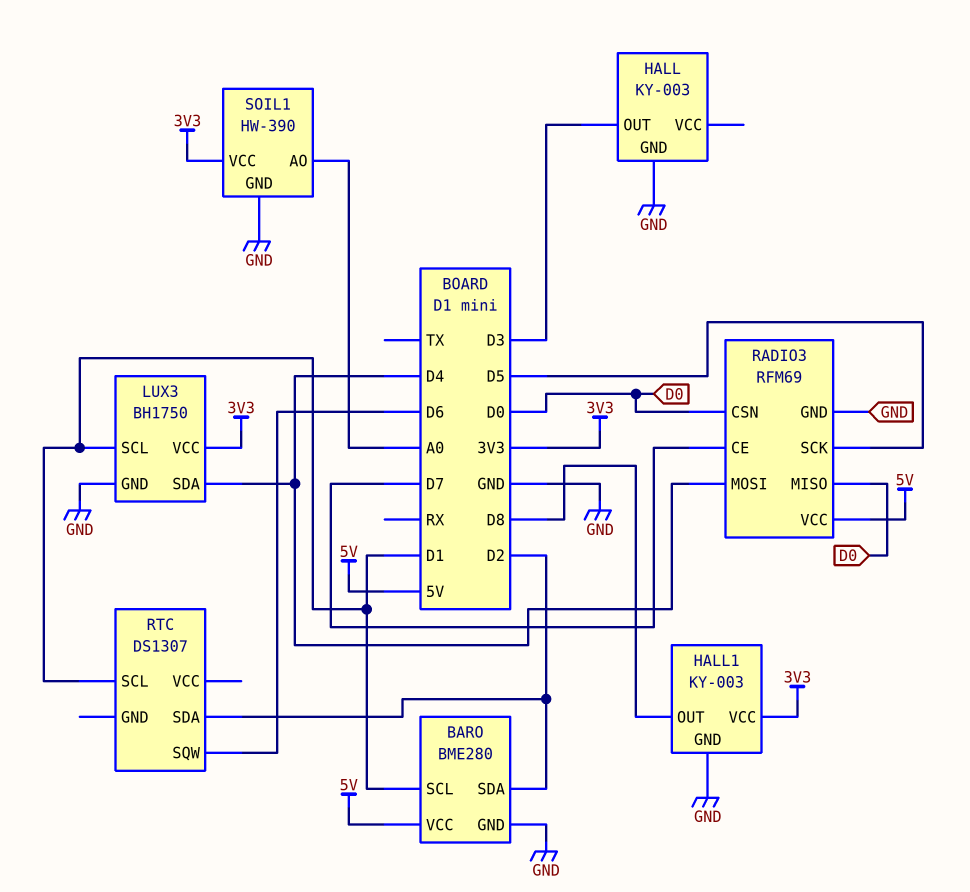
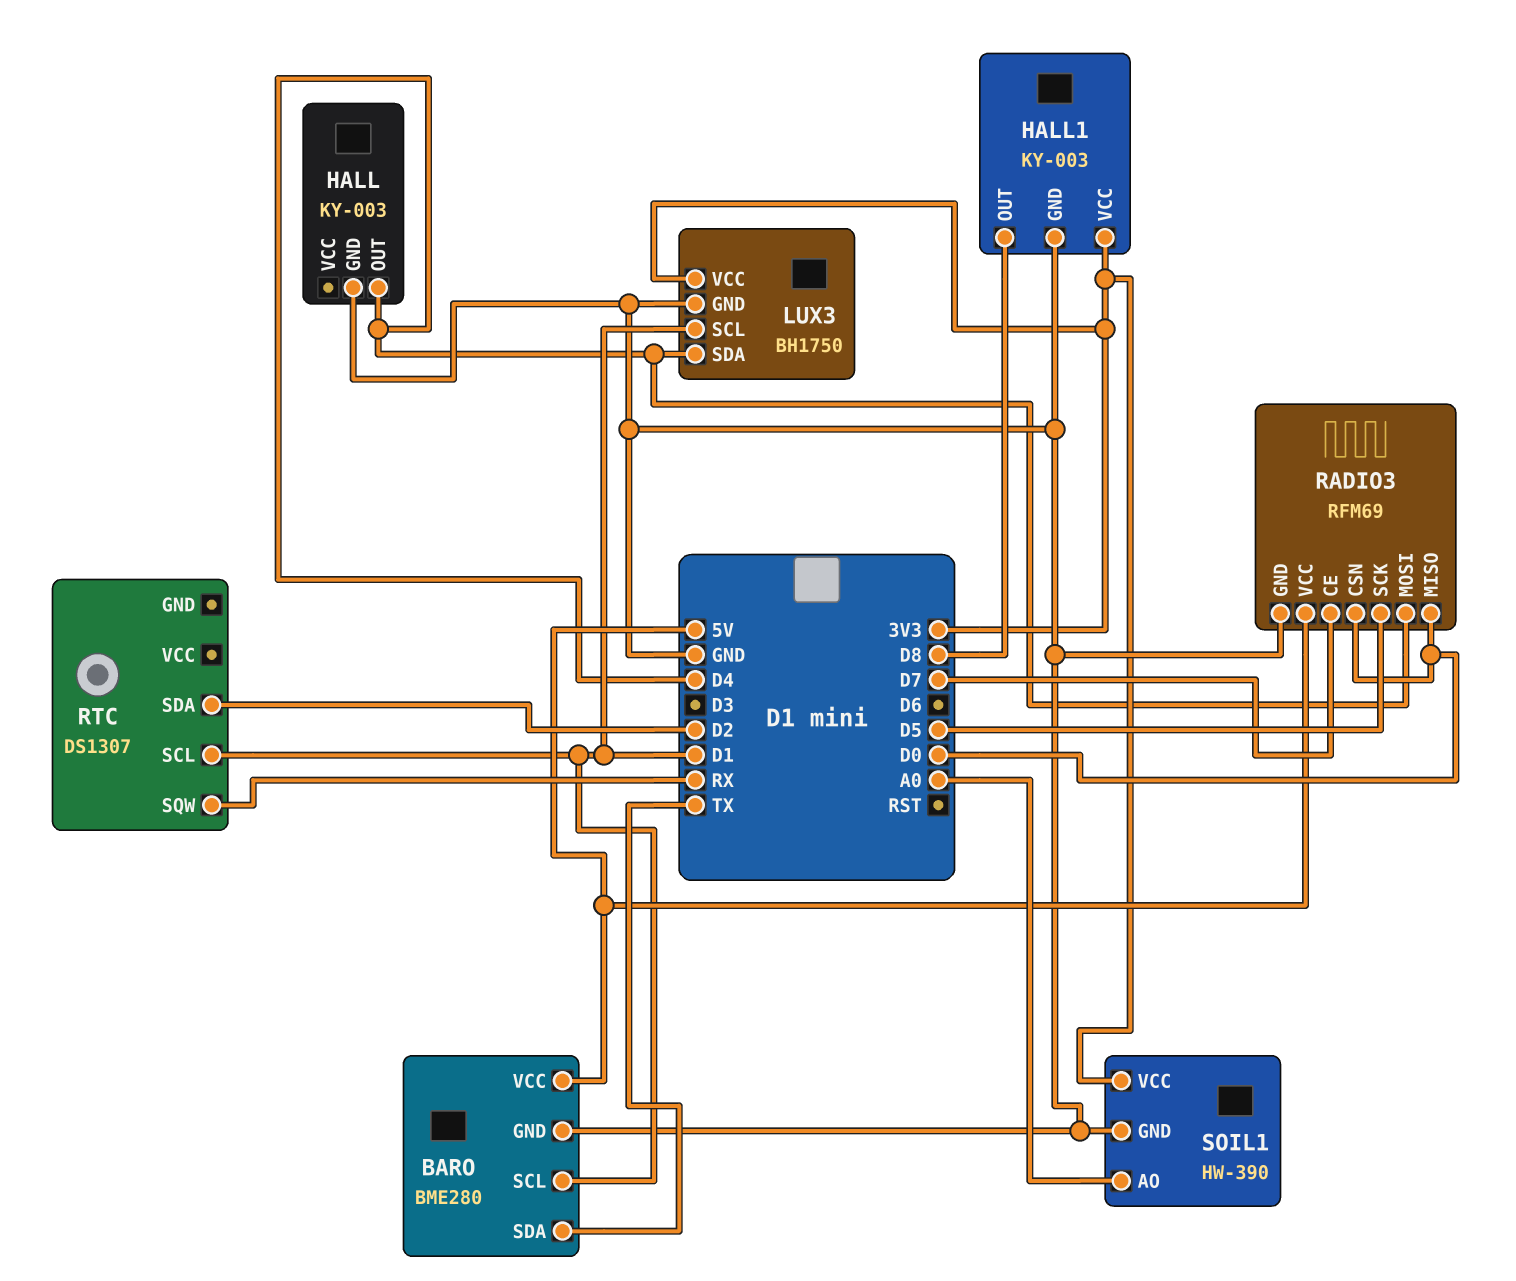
BARO pin SDA: D2 -> TX
HALL pin OUT: D3 -> D4
RTC pin SQW: D6 -> RX

